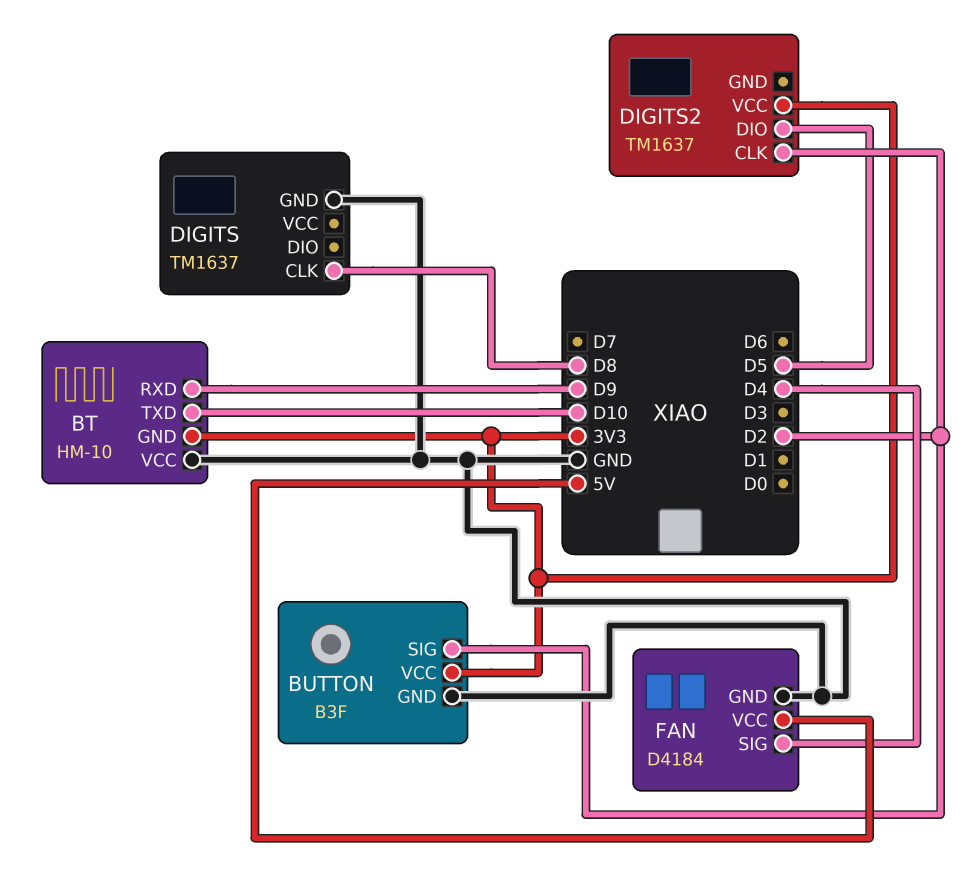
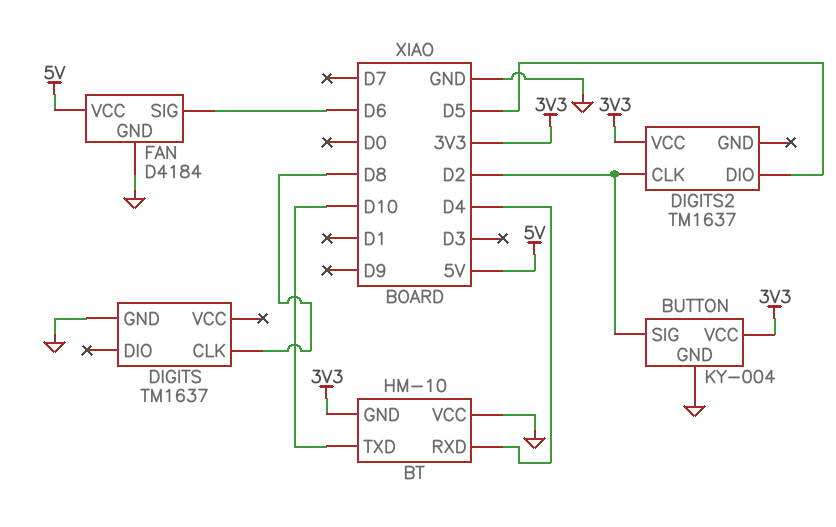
BT pin RXD: D9 -> D4
BUTTON: B3F -> KY-004
FAN pin SIG: D4 -> D6

